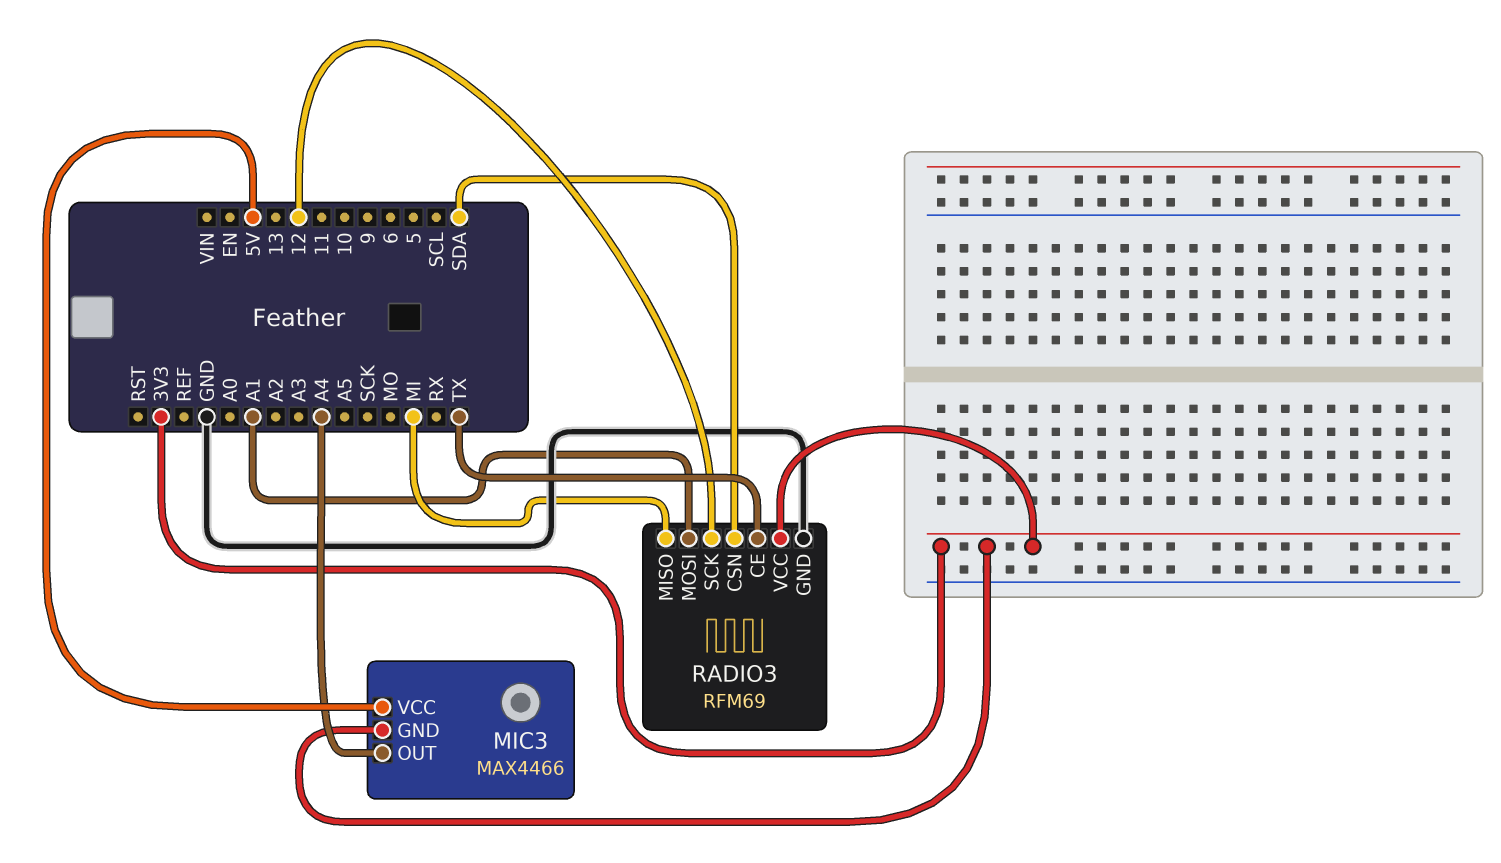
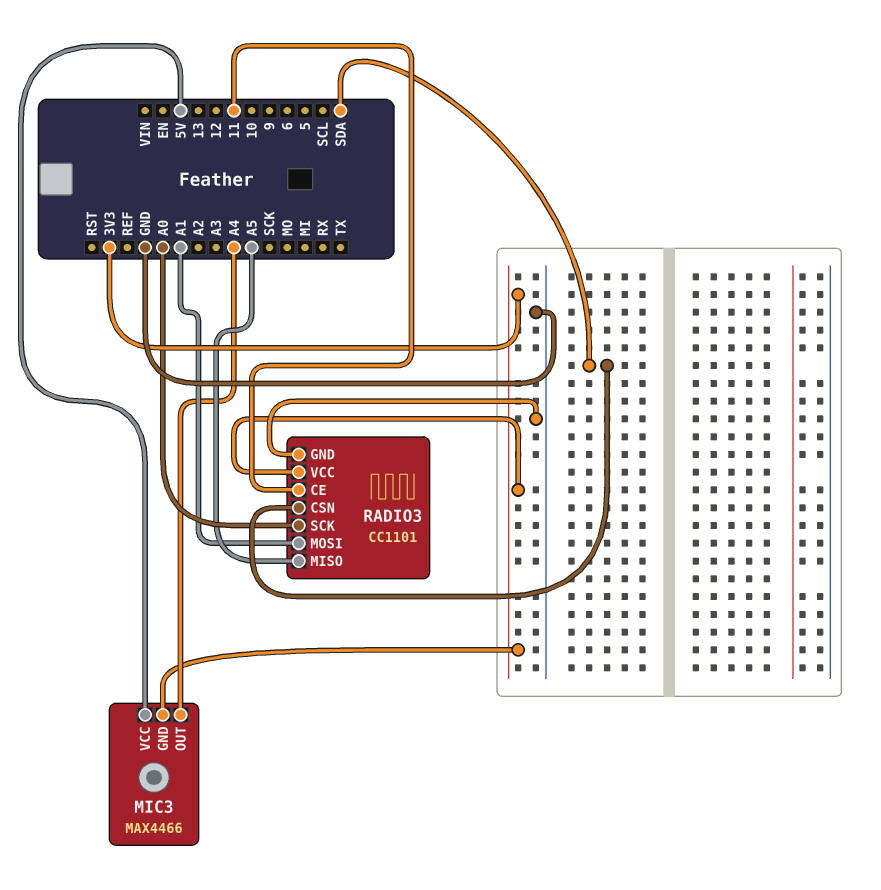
RADIO3: RFM69 -> CC1101
RADIO3 pin CE: TX -> 11
RADIO3 pin MISO: MI -> A5
RADIO3 pin SCK: 12 -> A0

